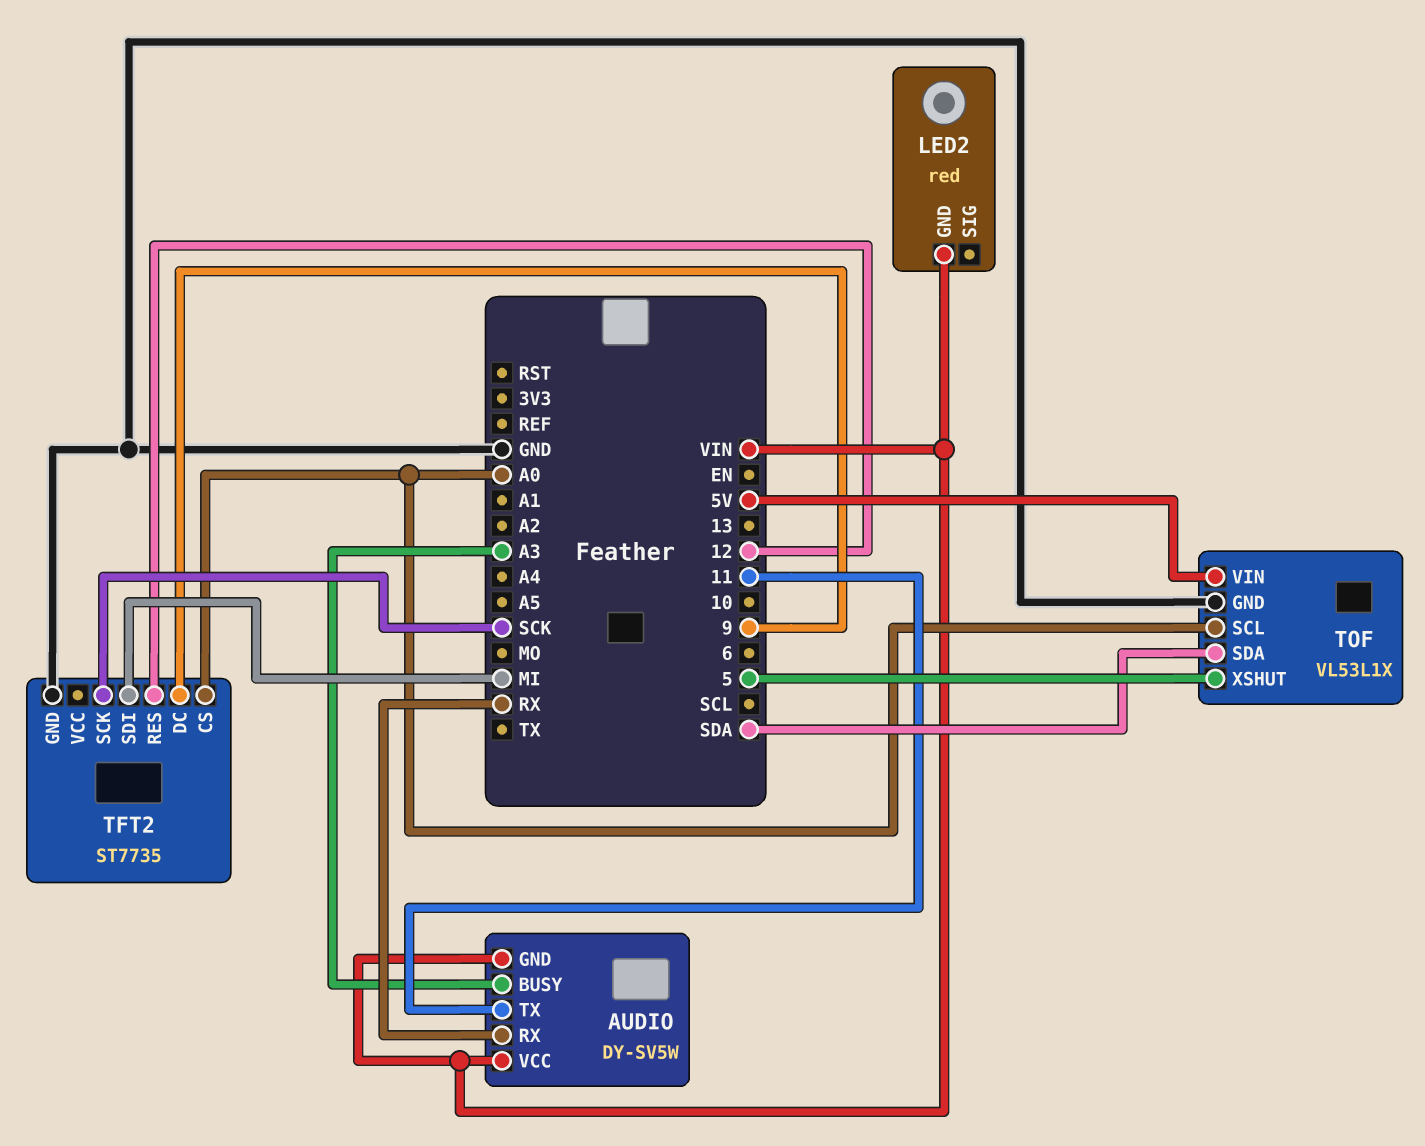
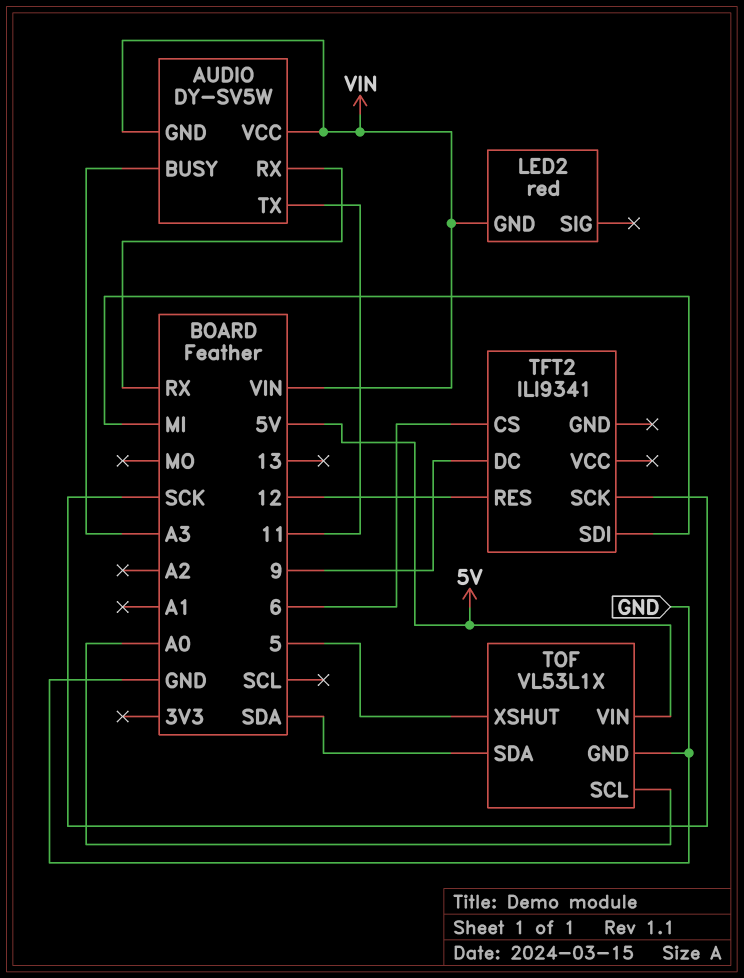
TFT2: ST7735 -> ILI9341
TFT2 pin CS: A0 -> 6
TFT2 pin GND: GND -> none

